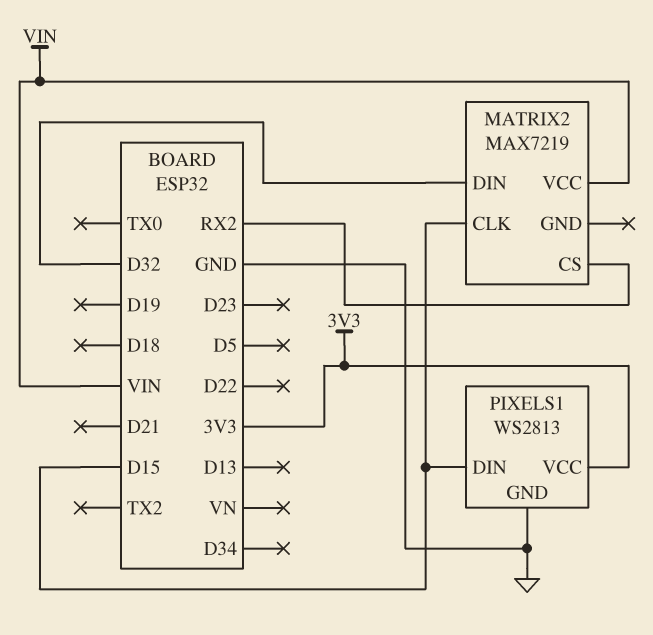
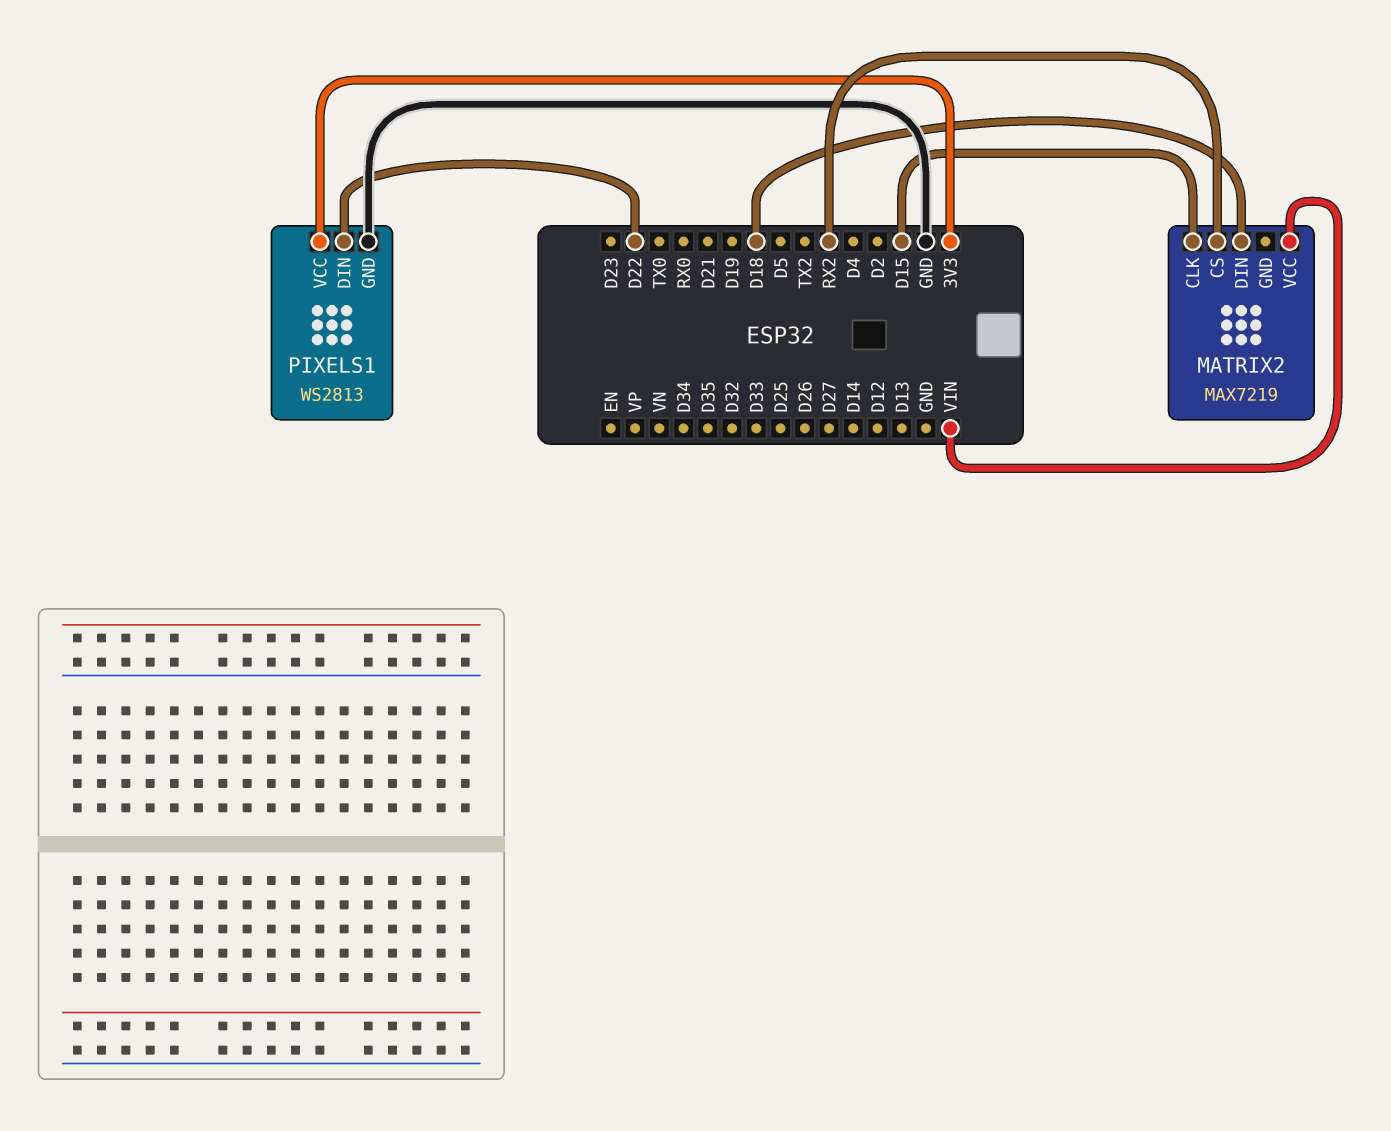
MATRIX2 pin DIN: D32 -> D18
PIXELS1 pin DIN: D15 -> D22

